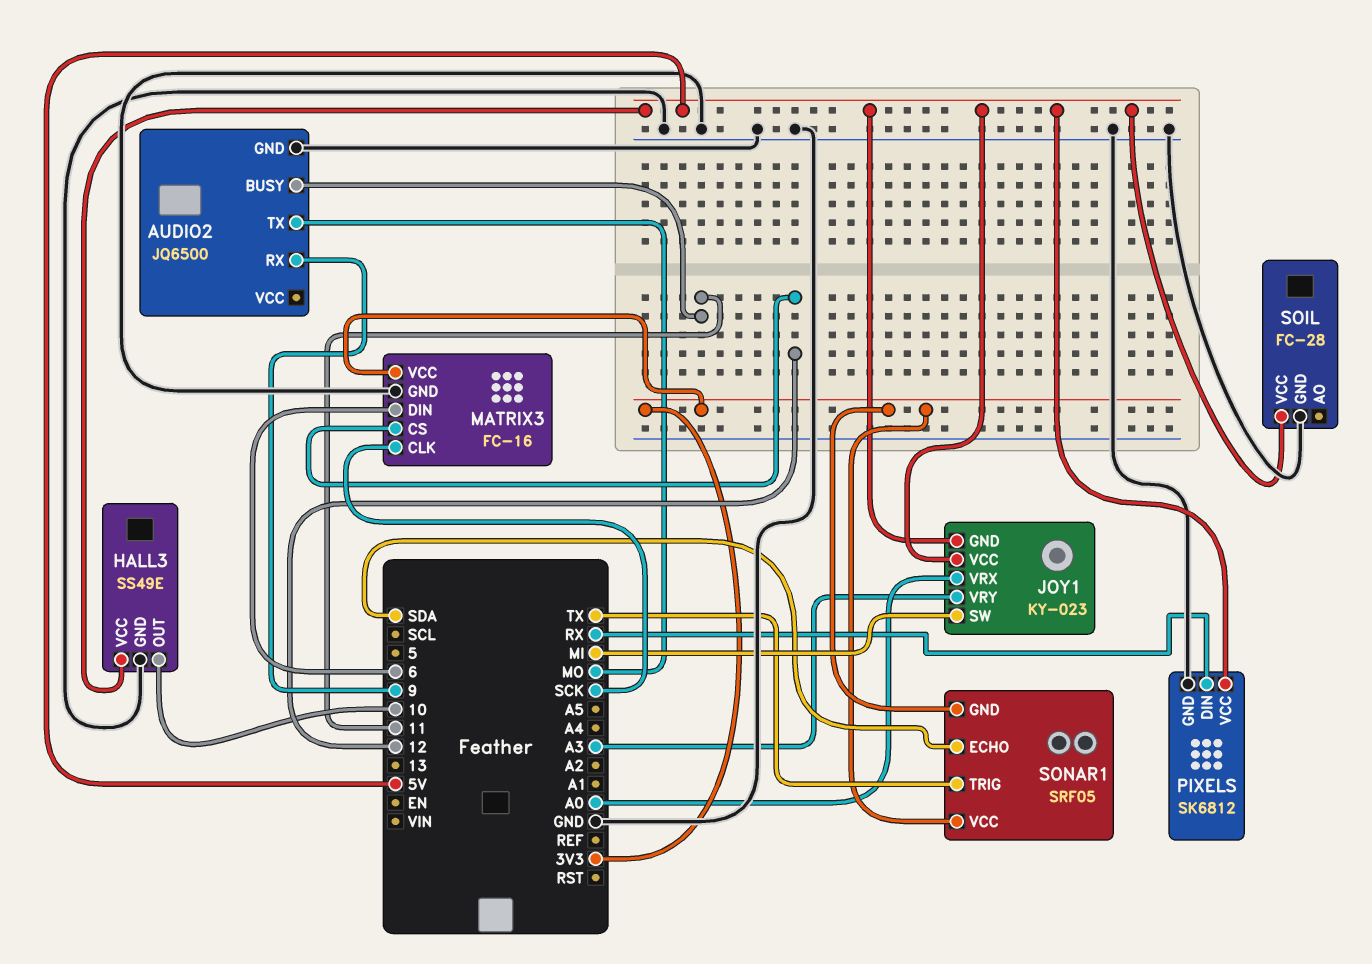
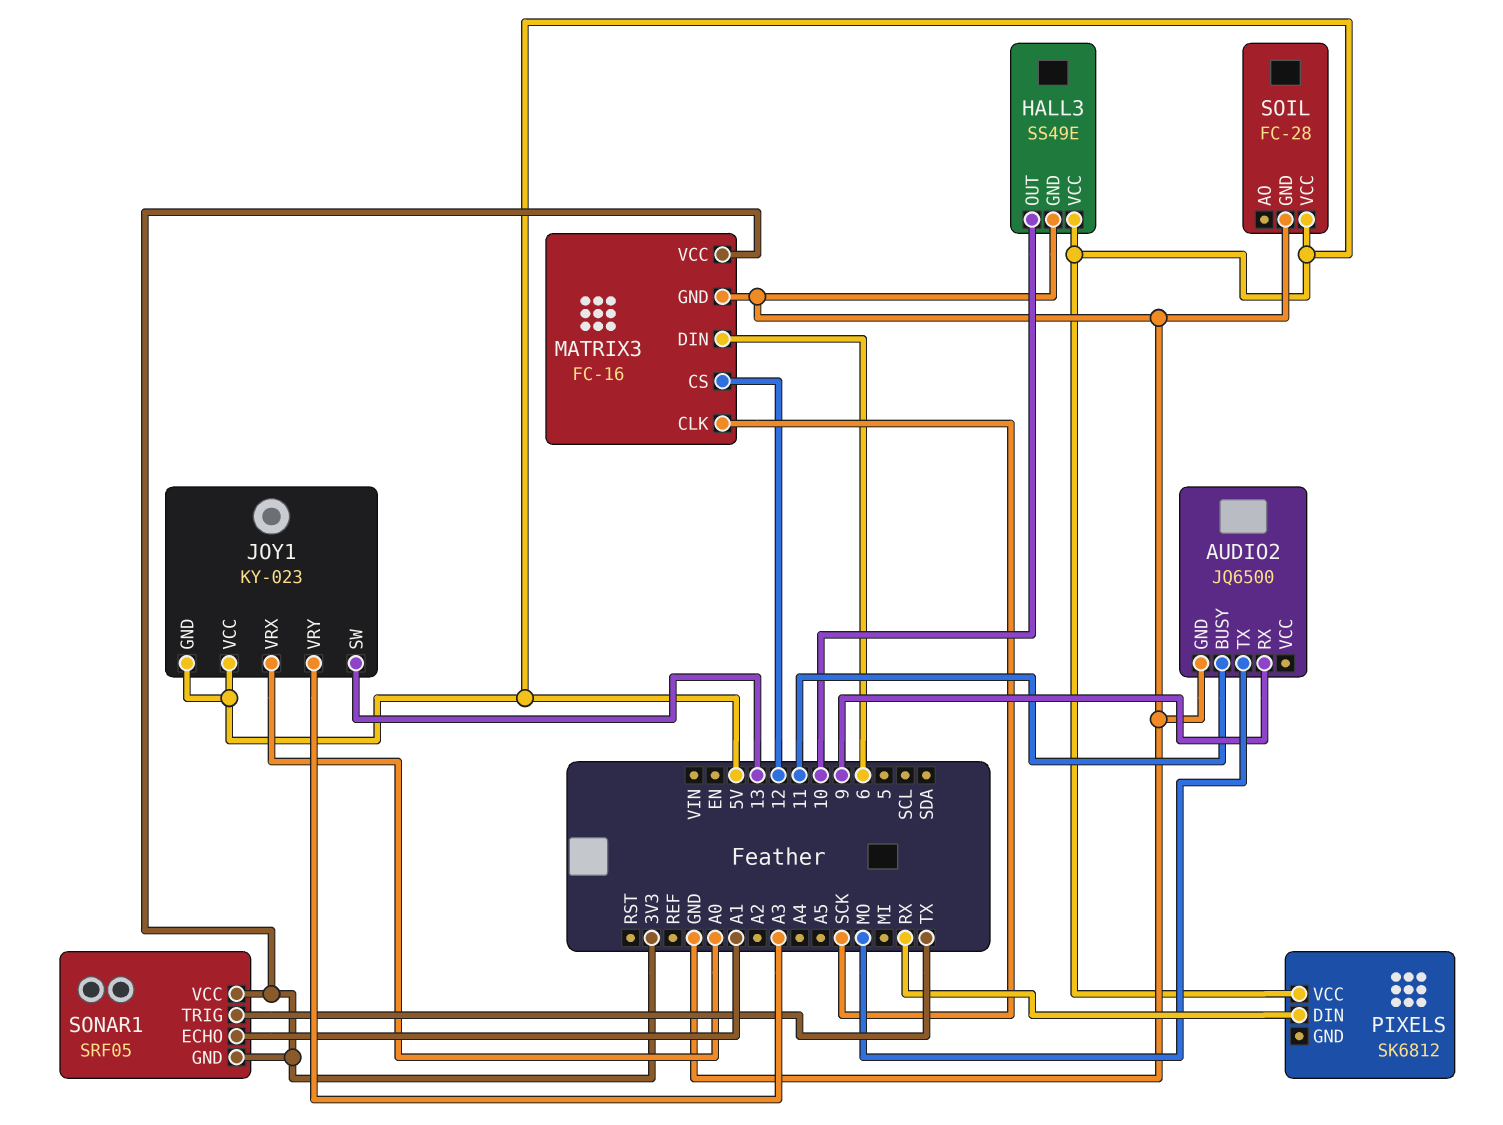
JOY1 pin SW: MI -> 13
PIXELS pin GND: GND -> none
SONAR1 pin ECHO: SDA -> A1

